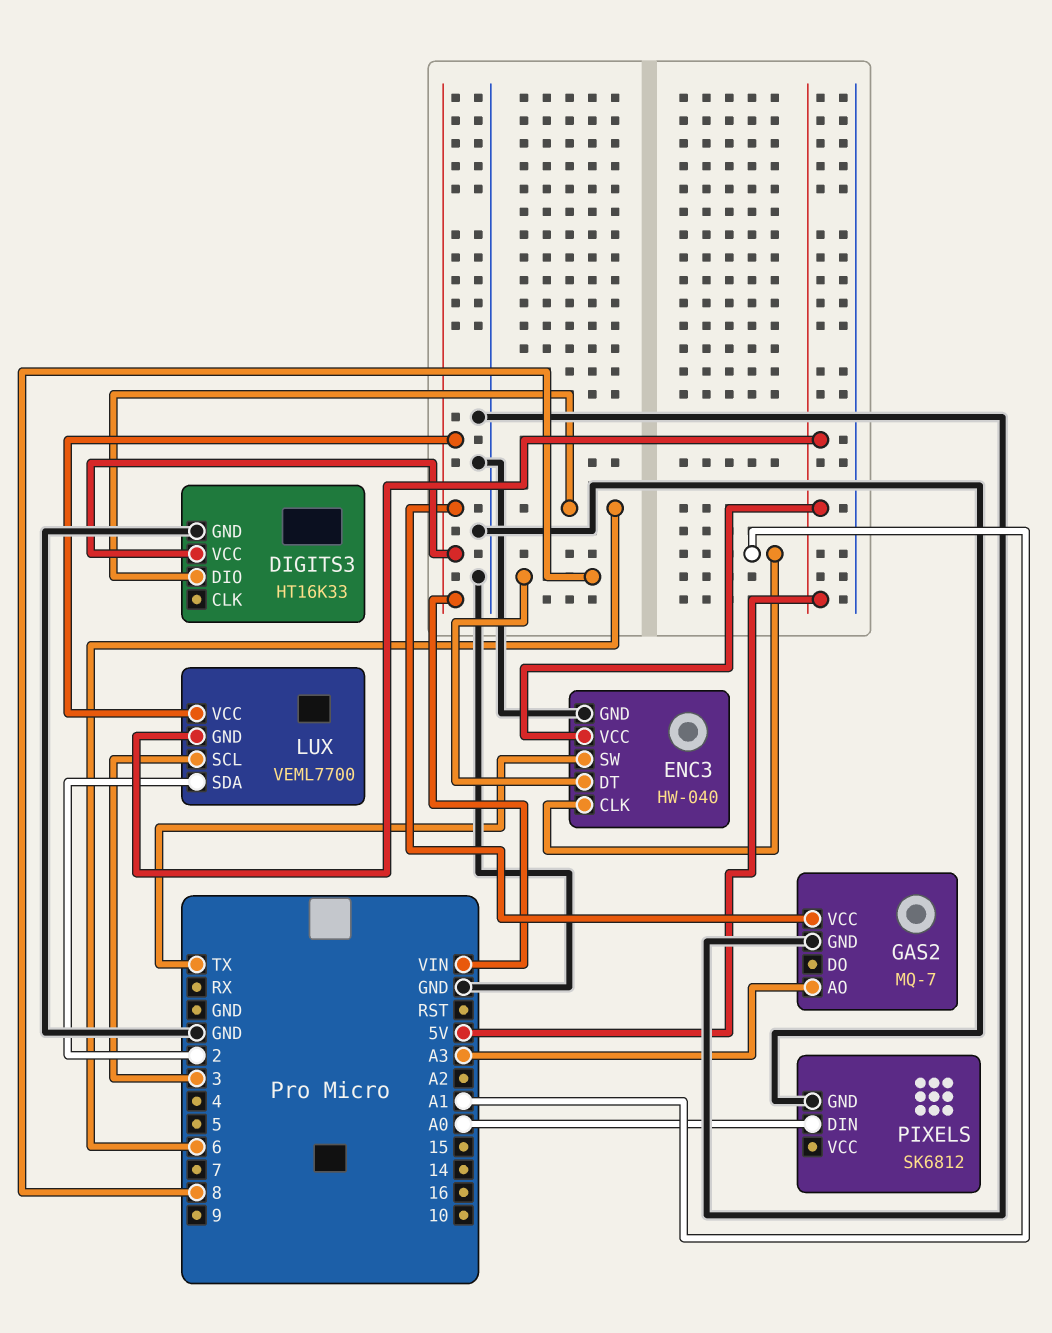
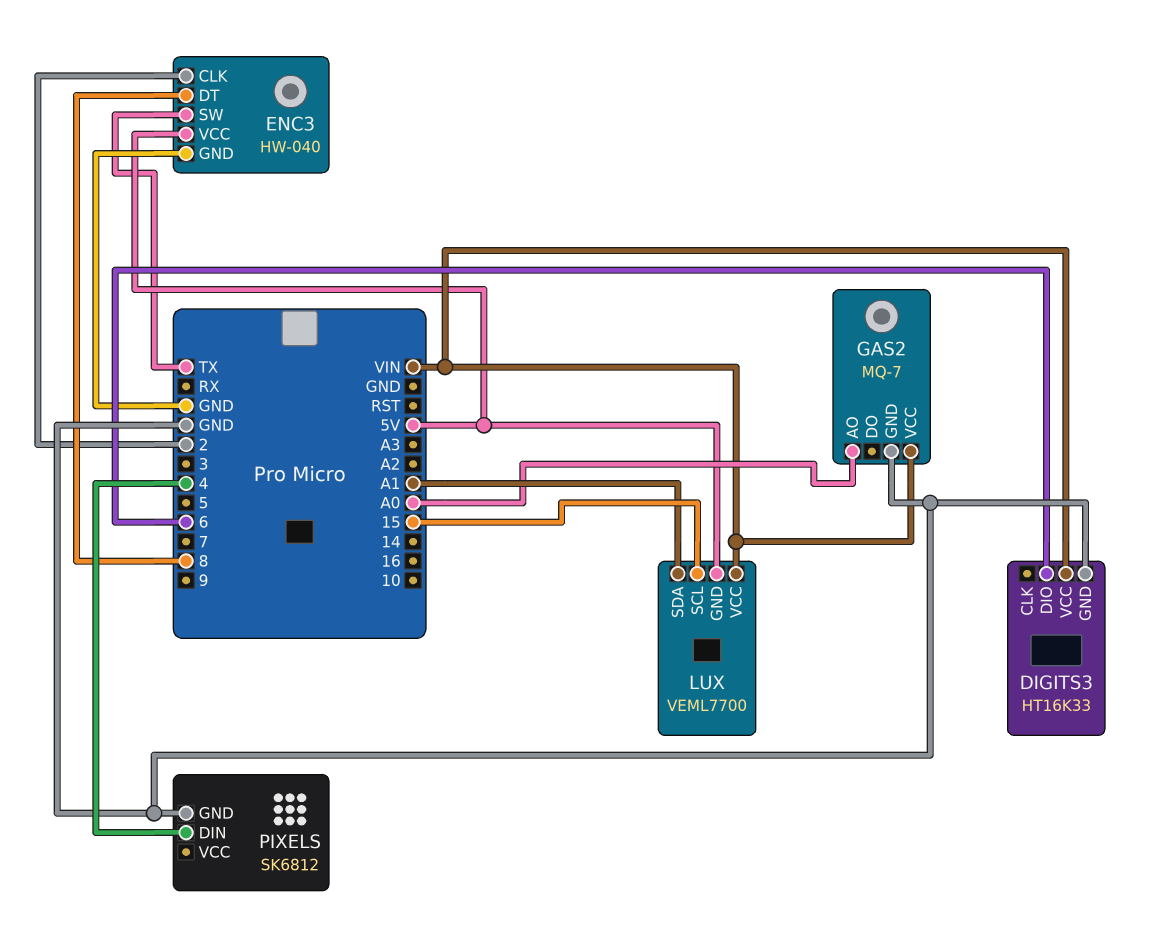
ENC3 pin CLK: A1 -> 2
GAS2 pin AO: A3 -> A0
LUX pin SCL: 3 -> 15
LUX pin SDA: 2 -> A1
PIXELS pin DIN: A0 -> 4

